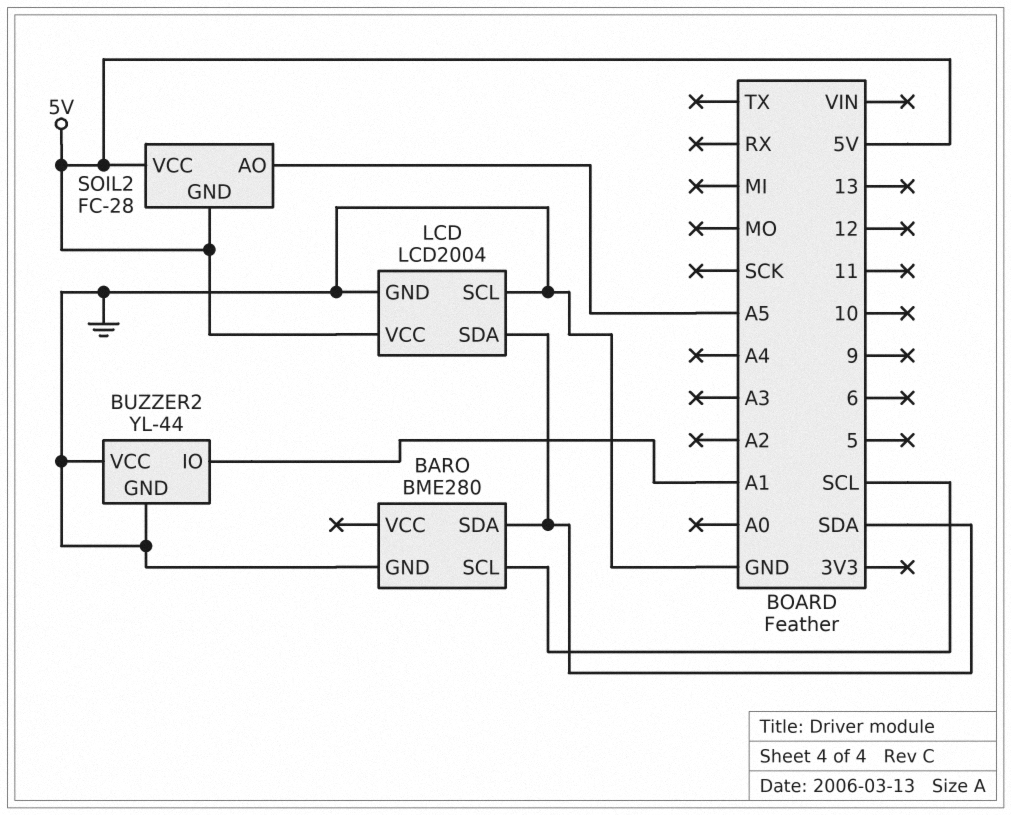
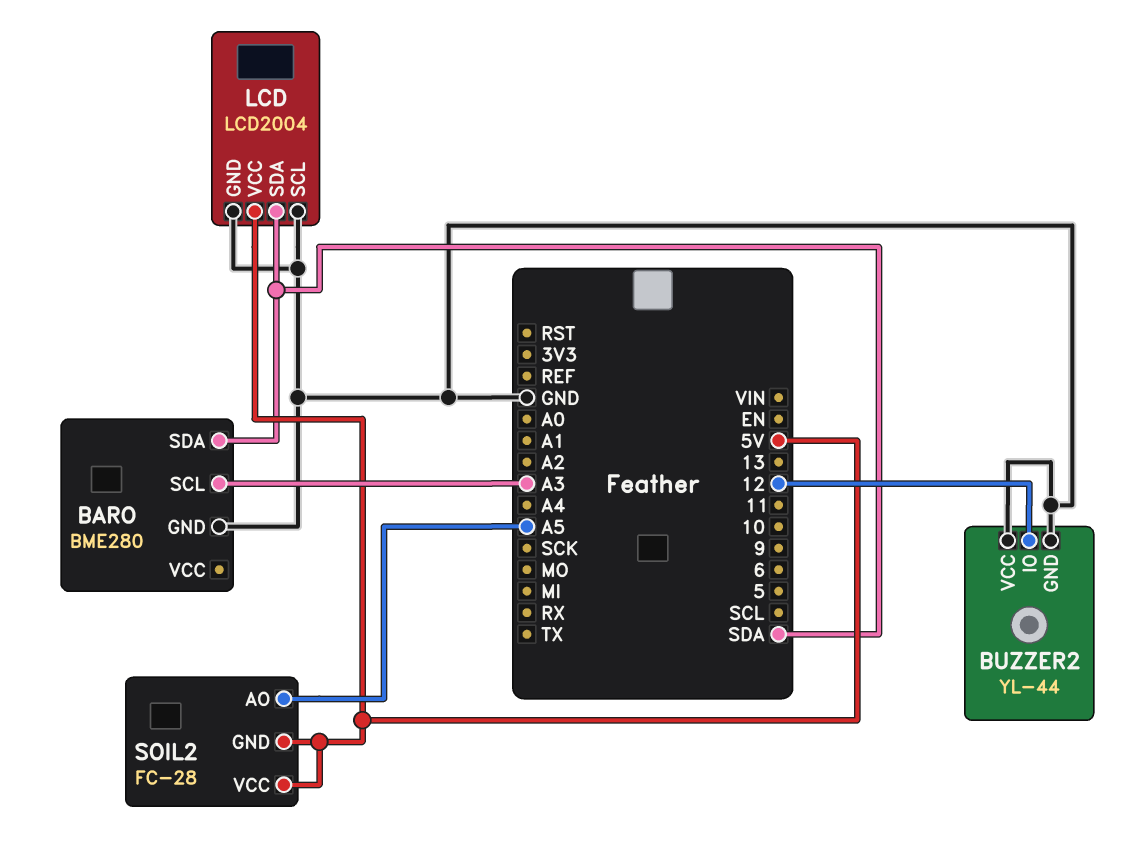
BARO pin SCL: SCL -> A3
BUZZER2 pin IO: A1 -> 12

